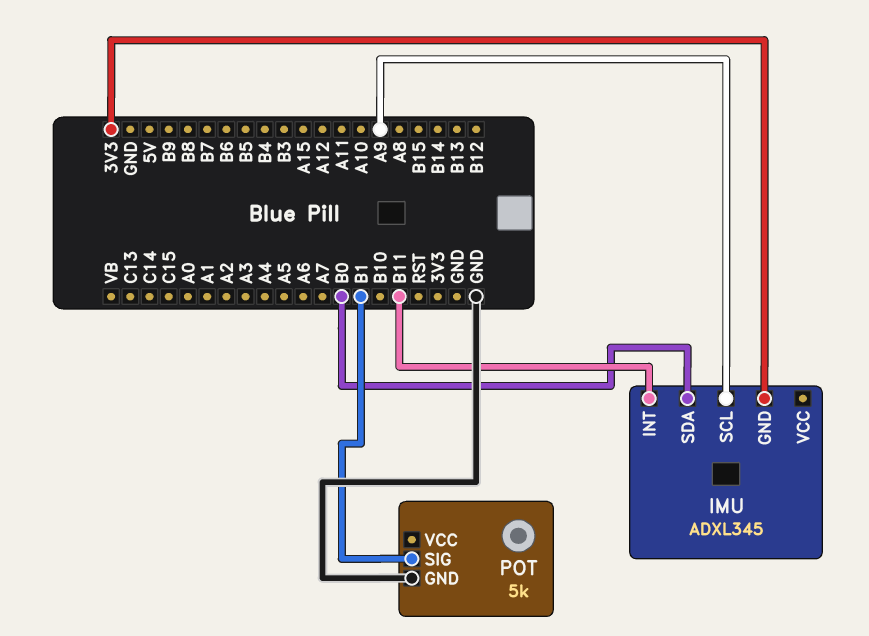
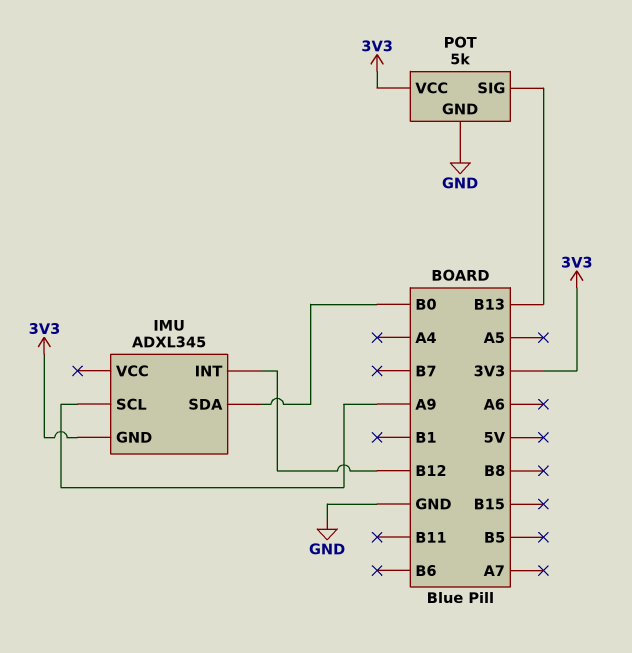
IMU pin INT: B11 -> B12
POT pin SIG: B1 -> B13
POT pin VCC: none -> 3V3

